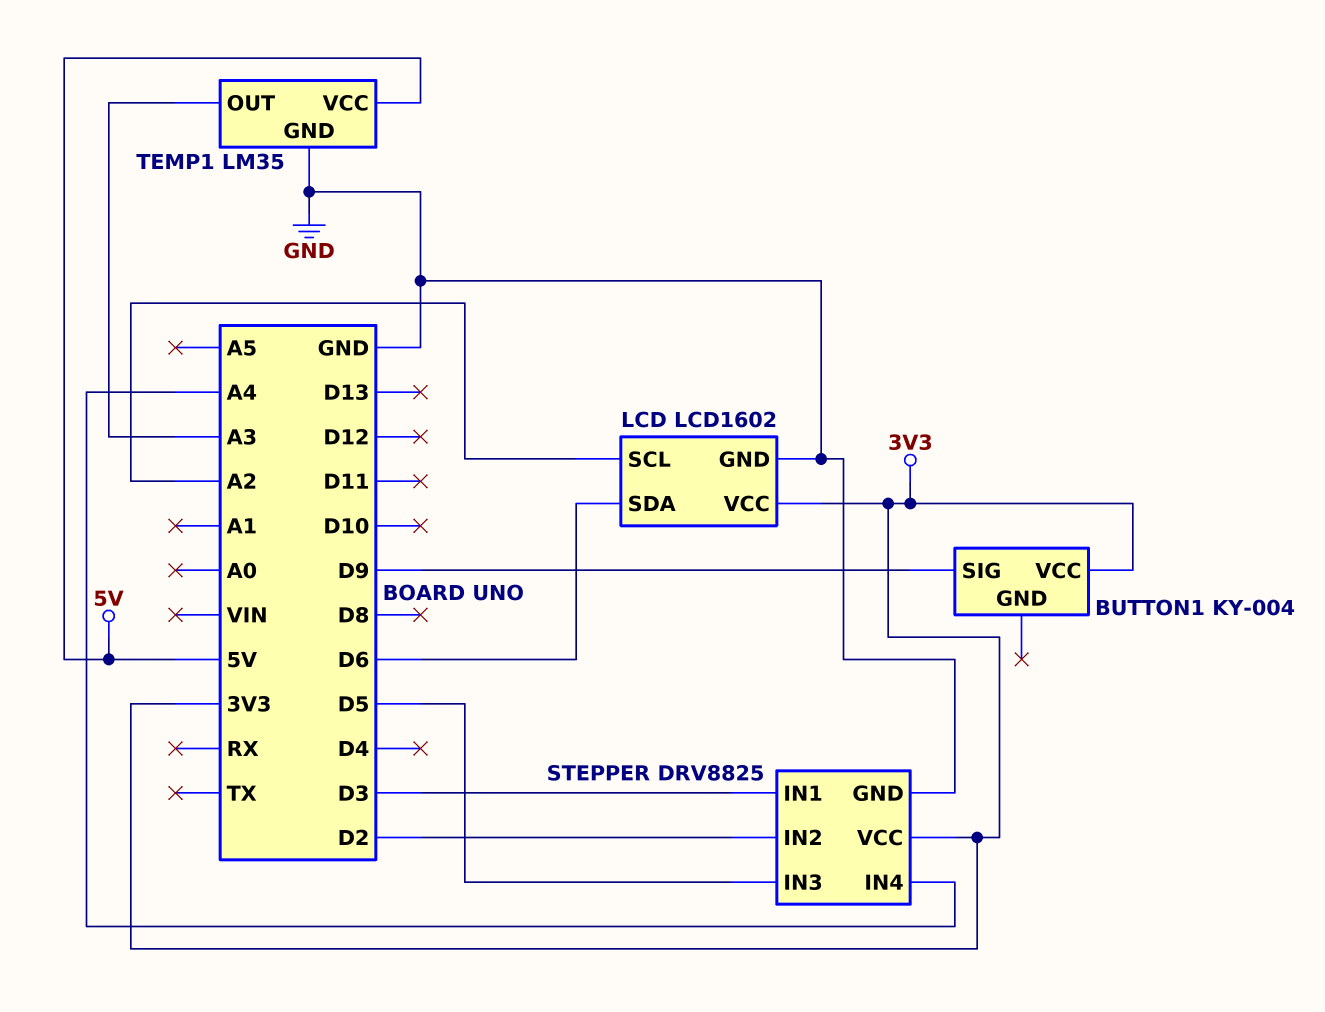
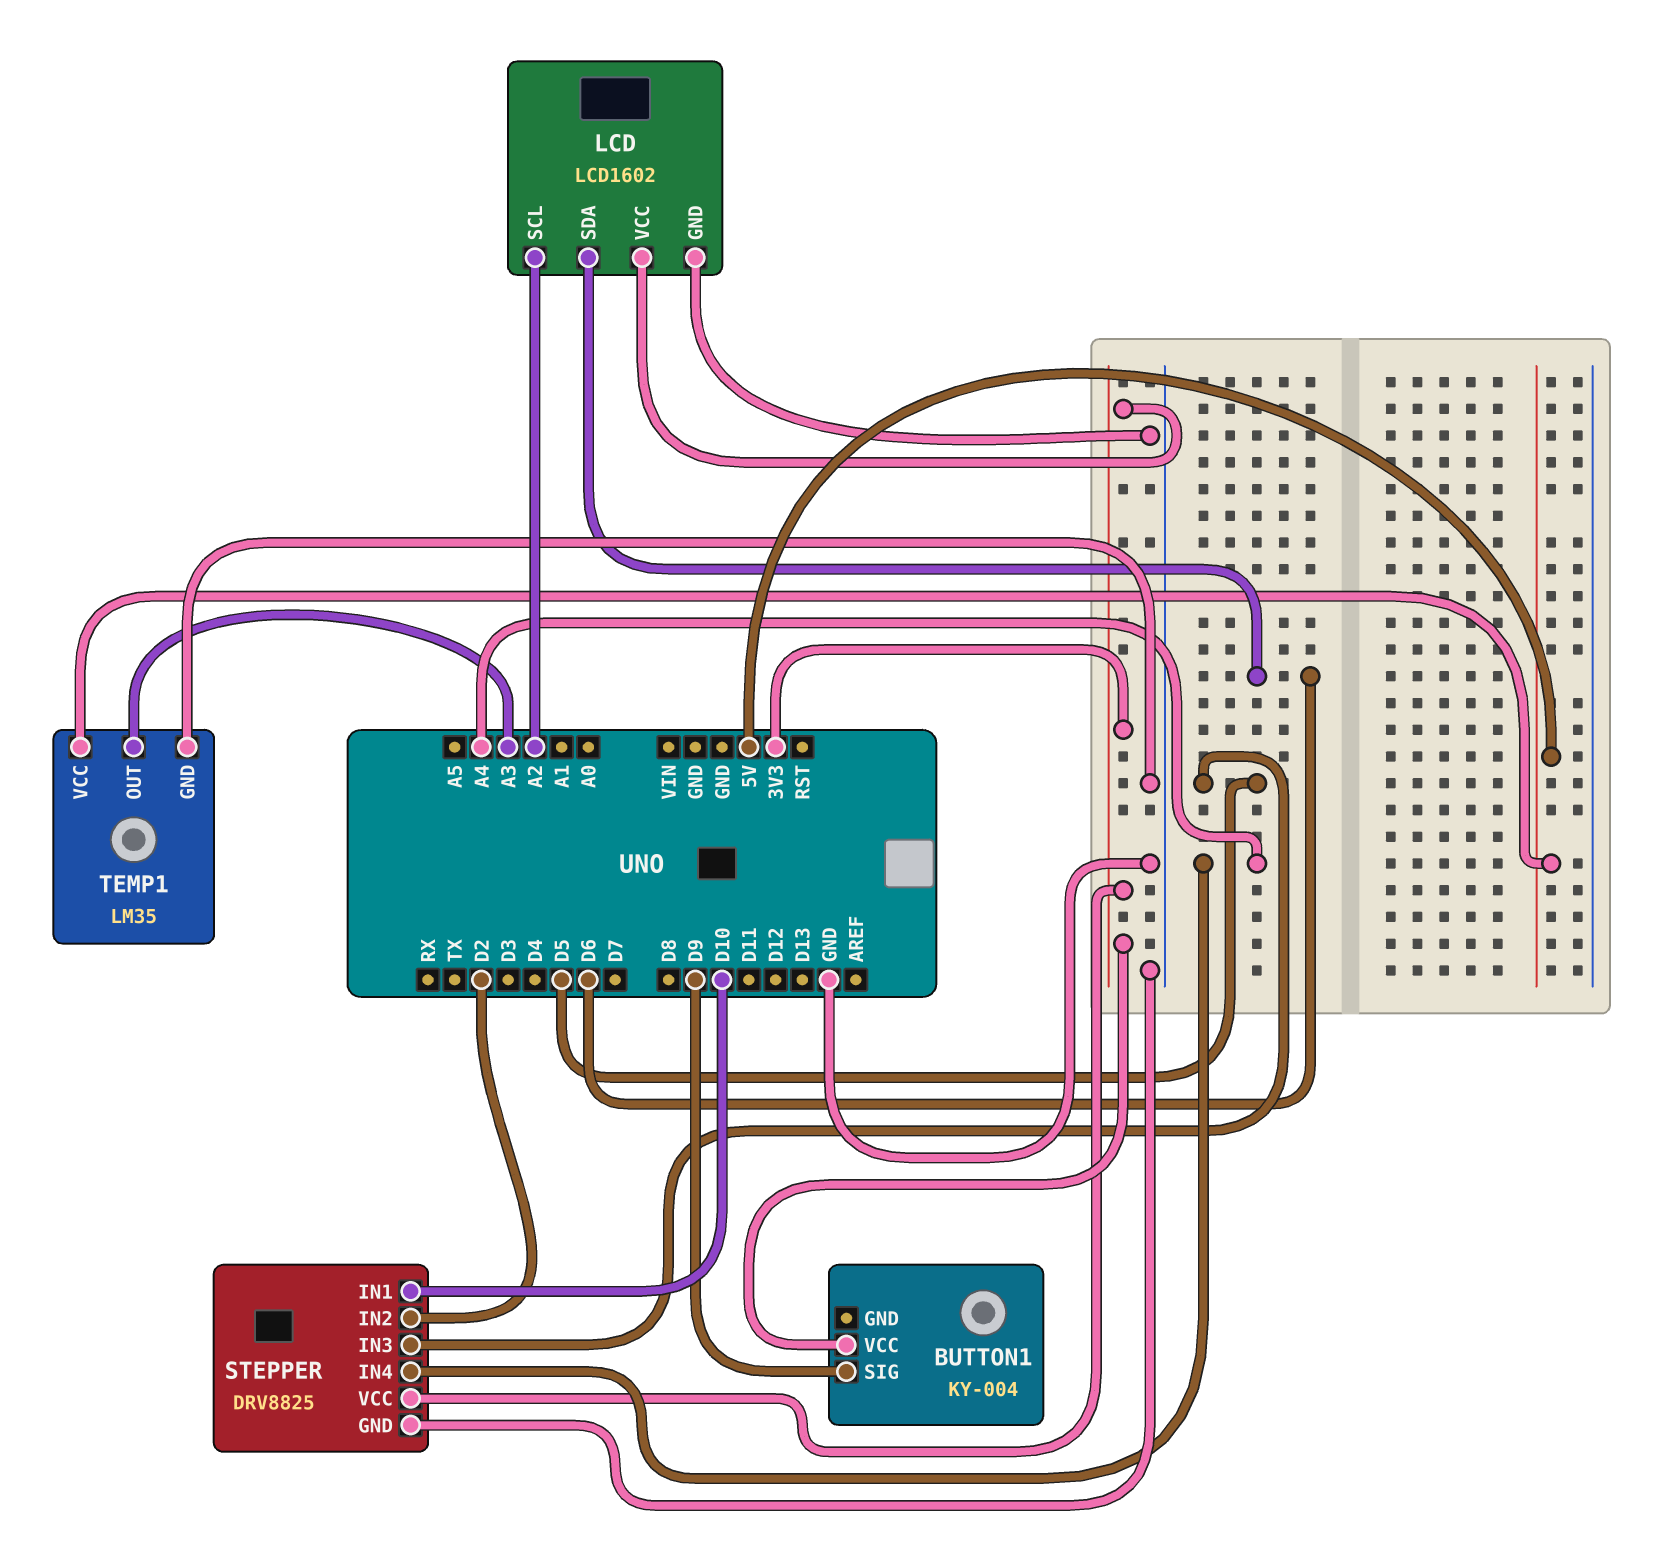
STEPPER pin IN1: D3 -> D10

